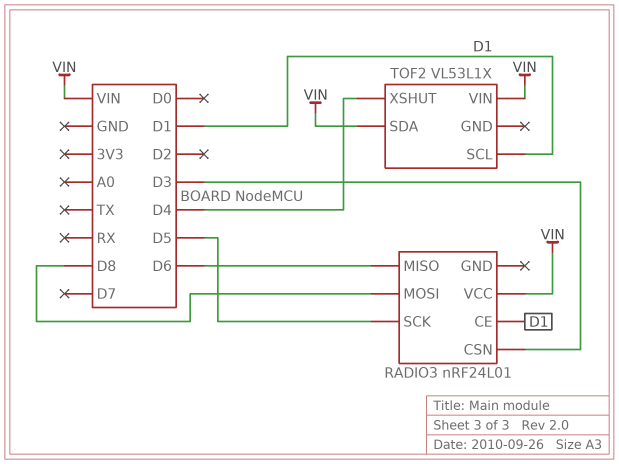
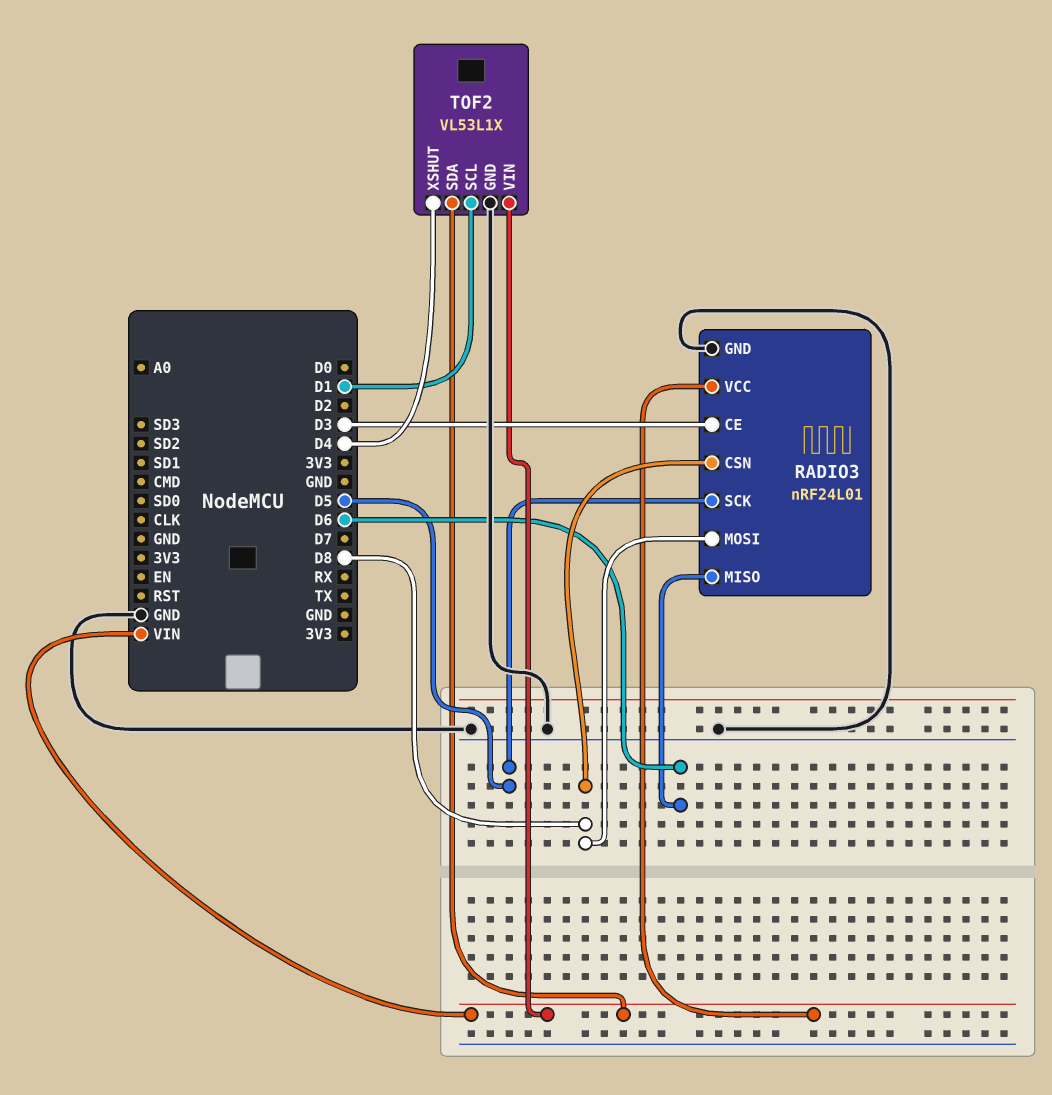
RADIO3 pin CE: D1 -> D3
RADIO3 pin CSN: D3 -> D8
RADIO3 pin GND: none -> GND
TOF2 pin GND: none -> GND

